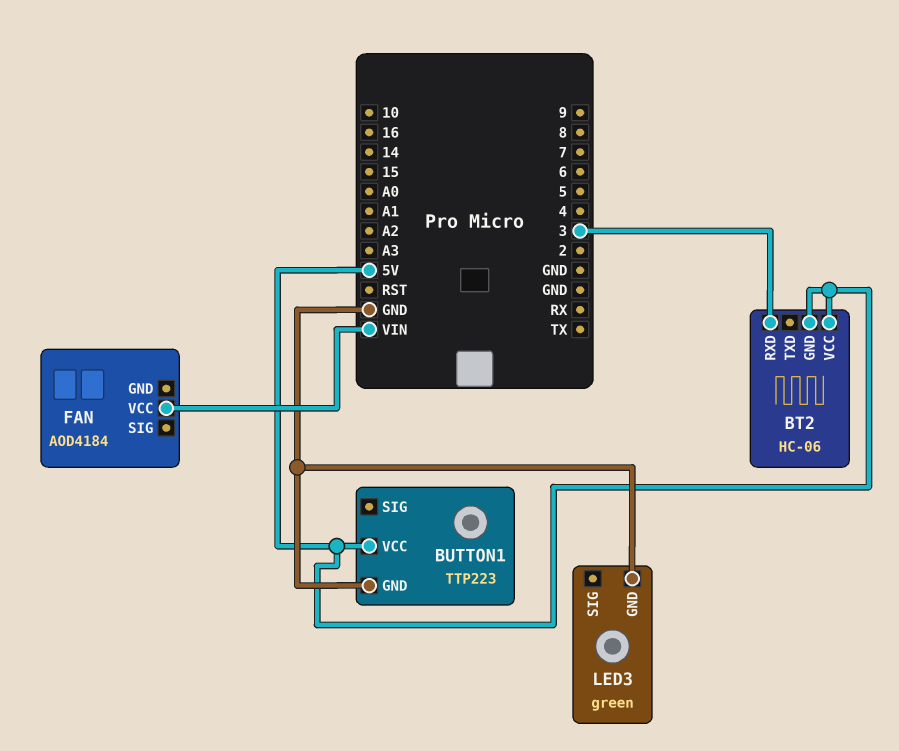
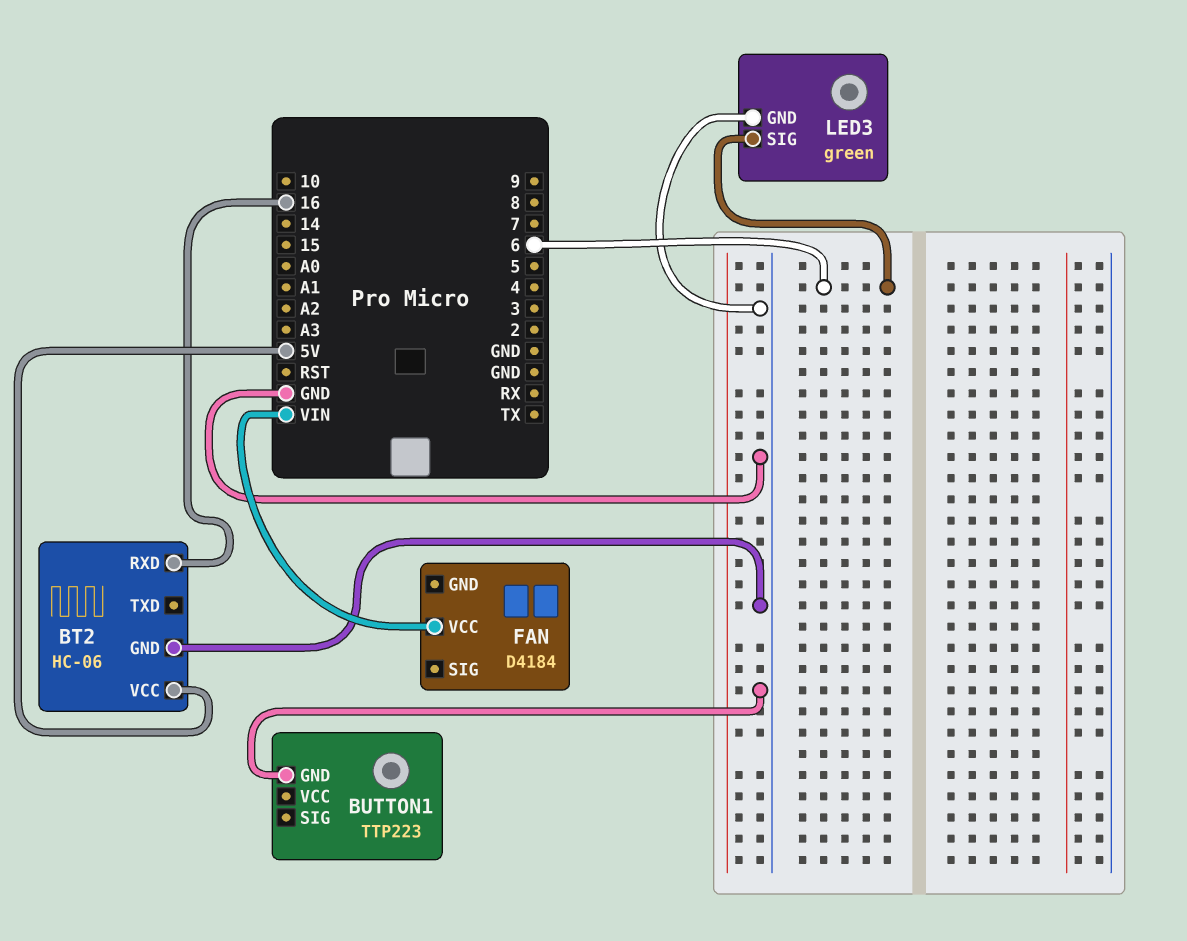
BT2 pin GND: 5V -> GND
BT2 pin RXD: 3 -> 16
BUTTON1 pin VCC: 5V -> none
FAN: AOD4184 -> D4184
LED3 pin SIG: none -> 6

